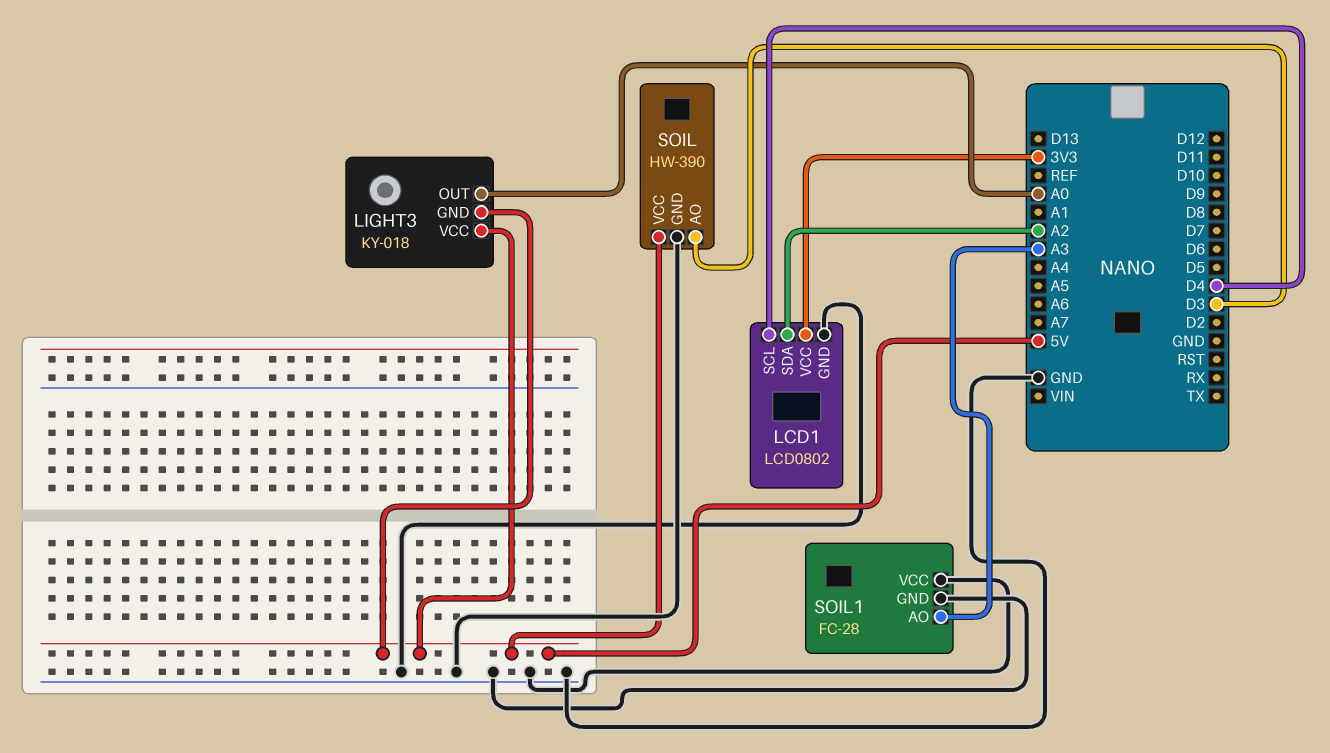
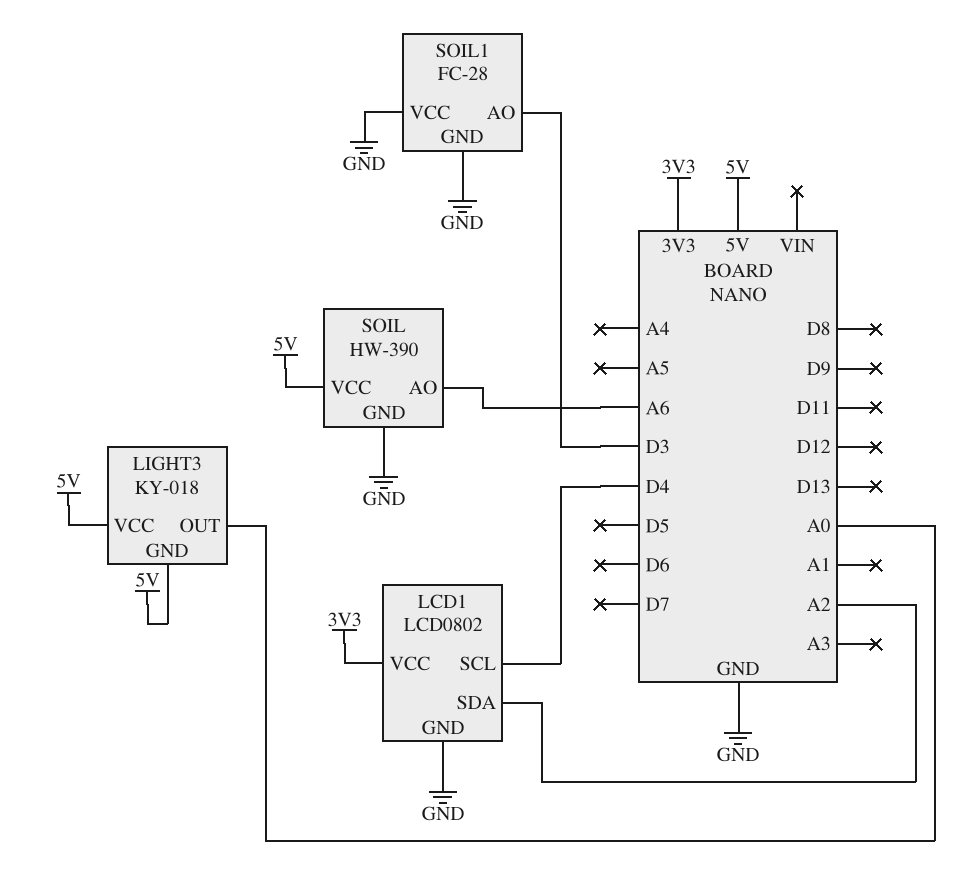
SOIL pin AO: D3 -> A6
SOIL1 pin AO: A3 -> D3

